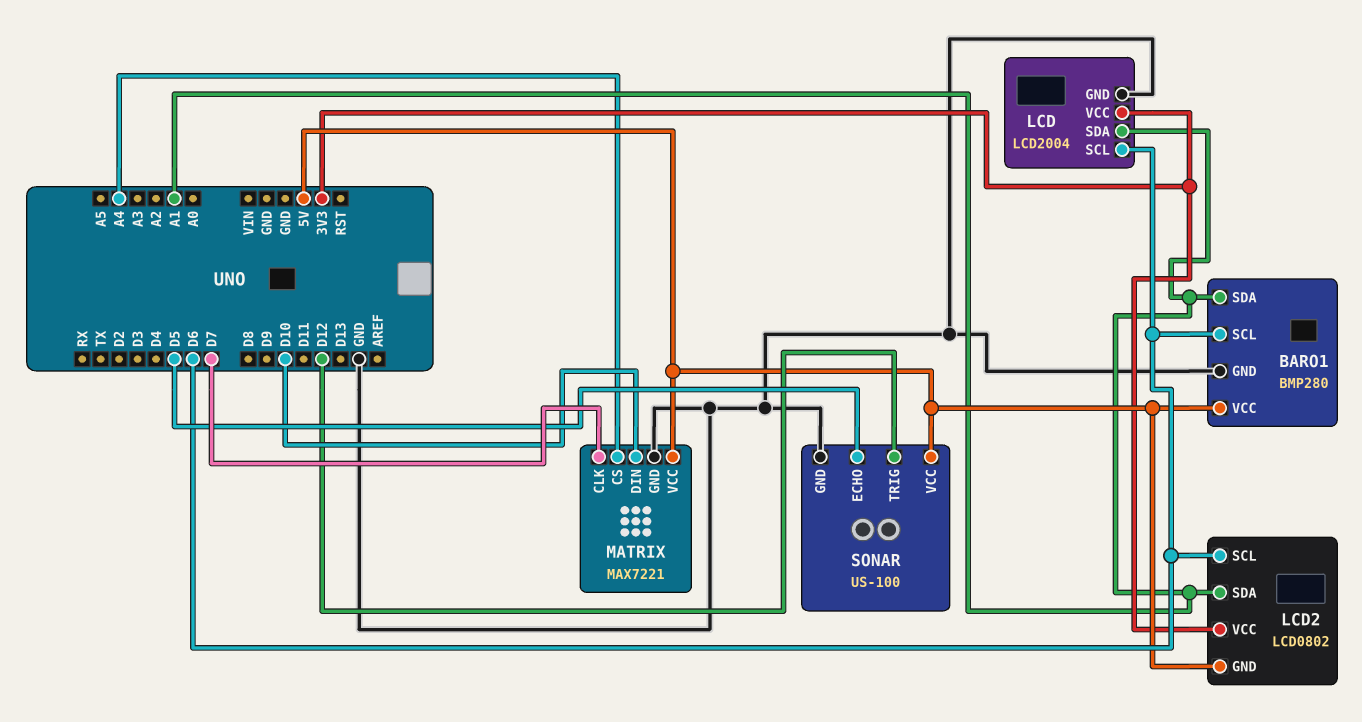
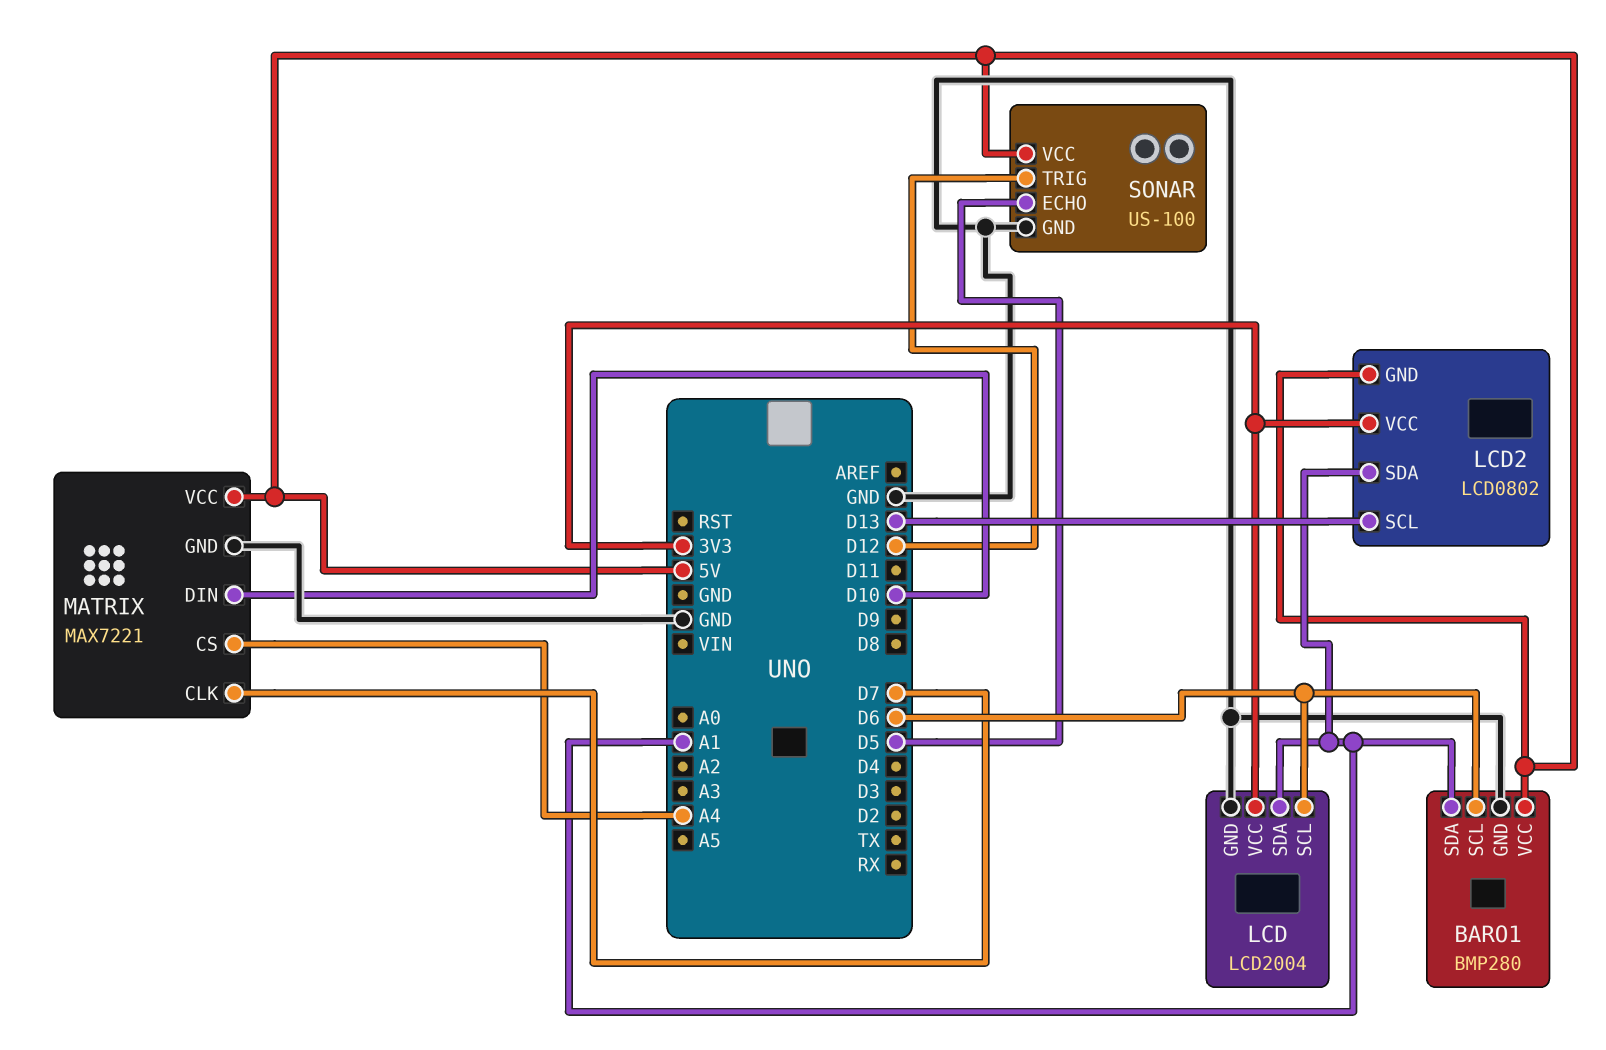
LCD2 pin SCL: D6 -> D13

